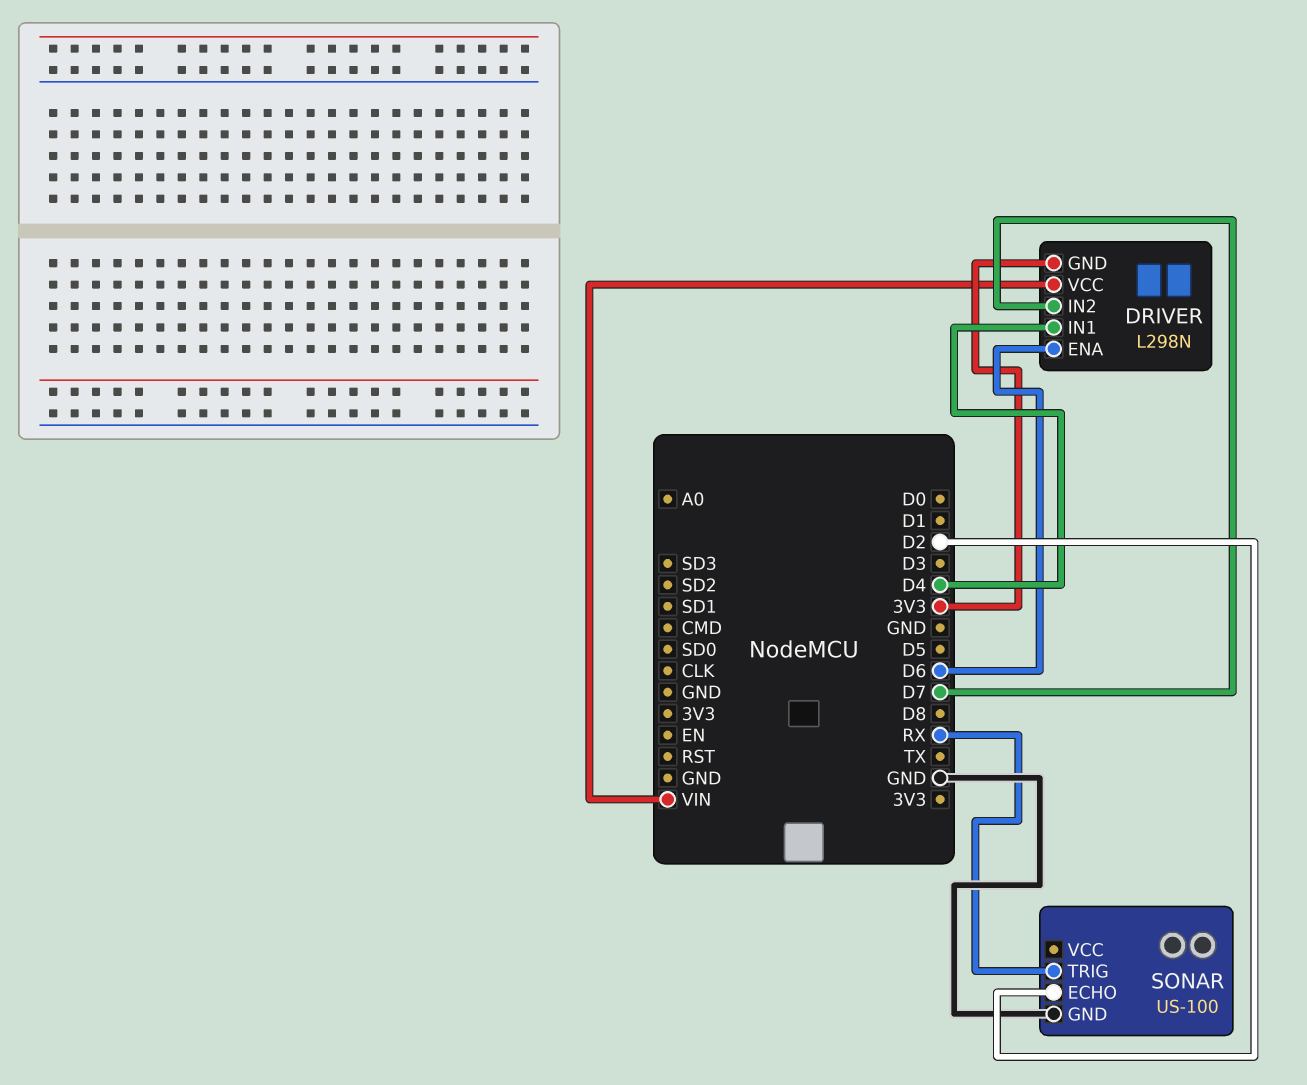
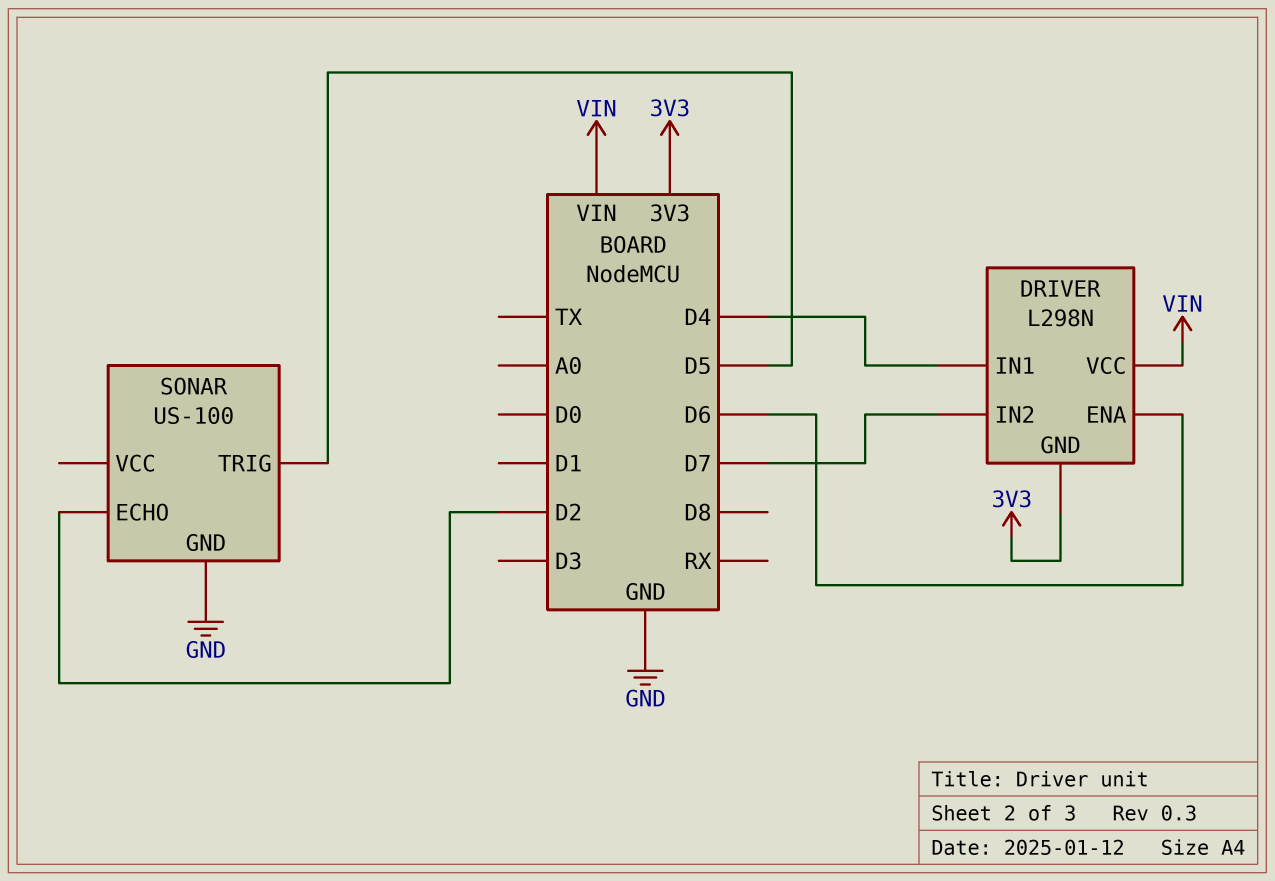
SONAR pin TRIG: RX -> D5

